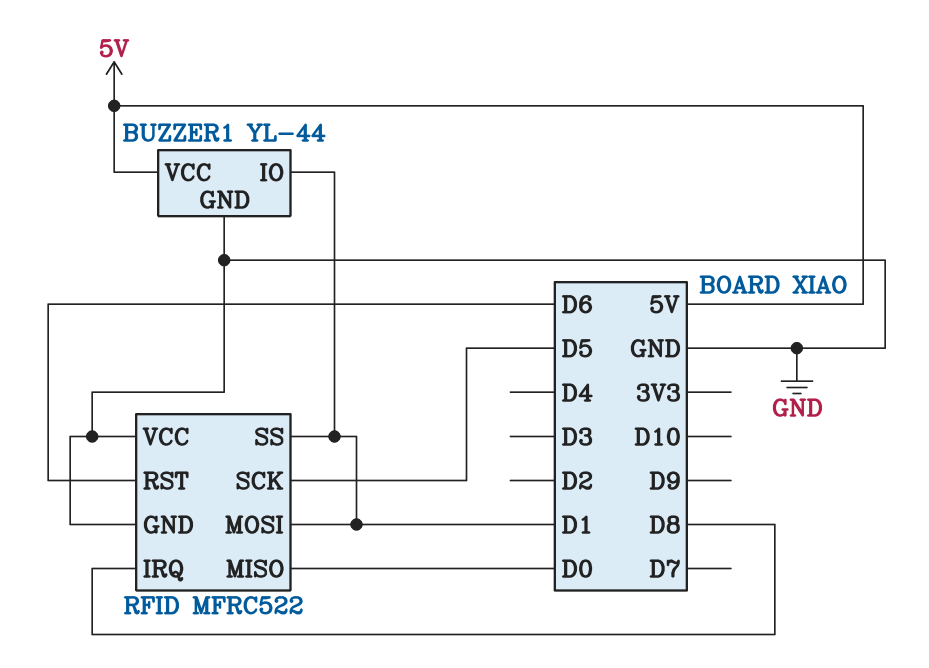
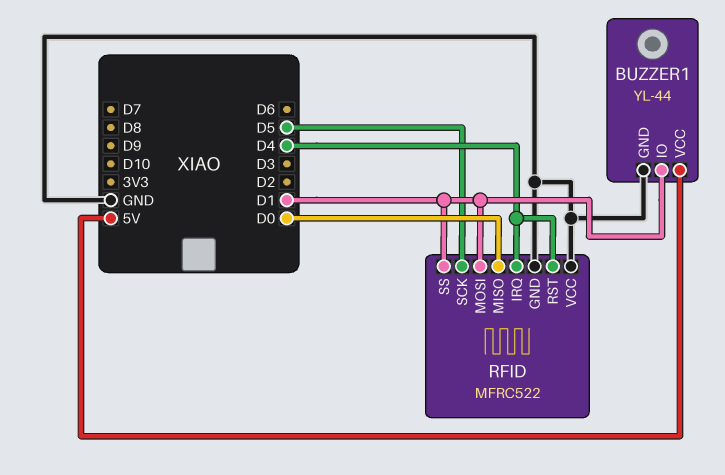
RFID pin IRQ: D8 -> D4
RFID pin RST: D6 -> D4

